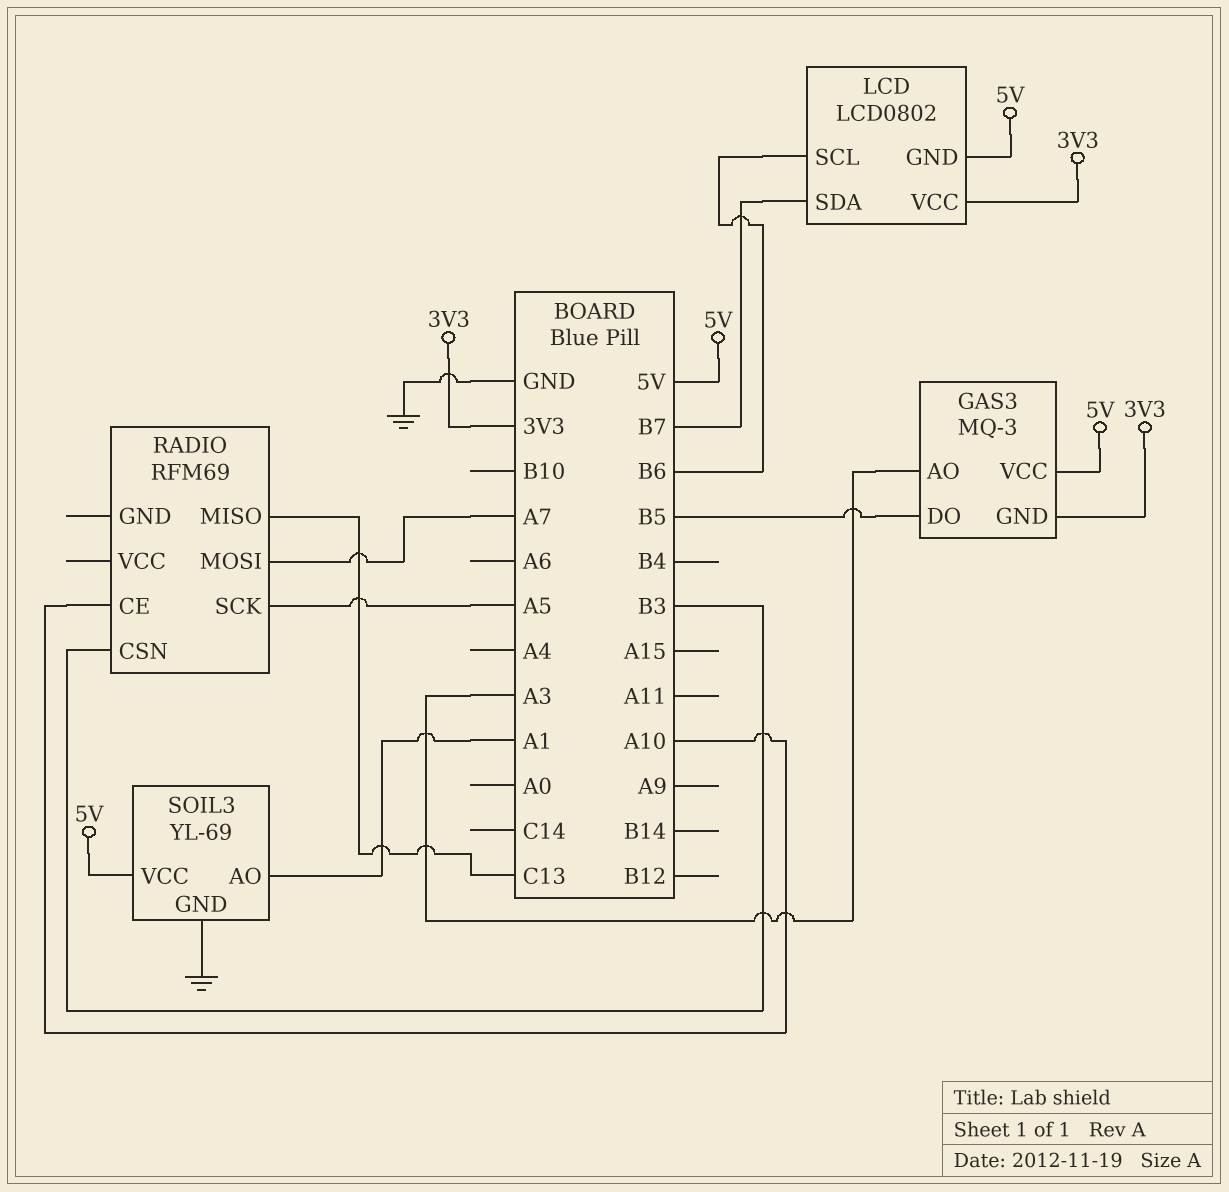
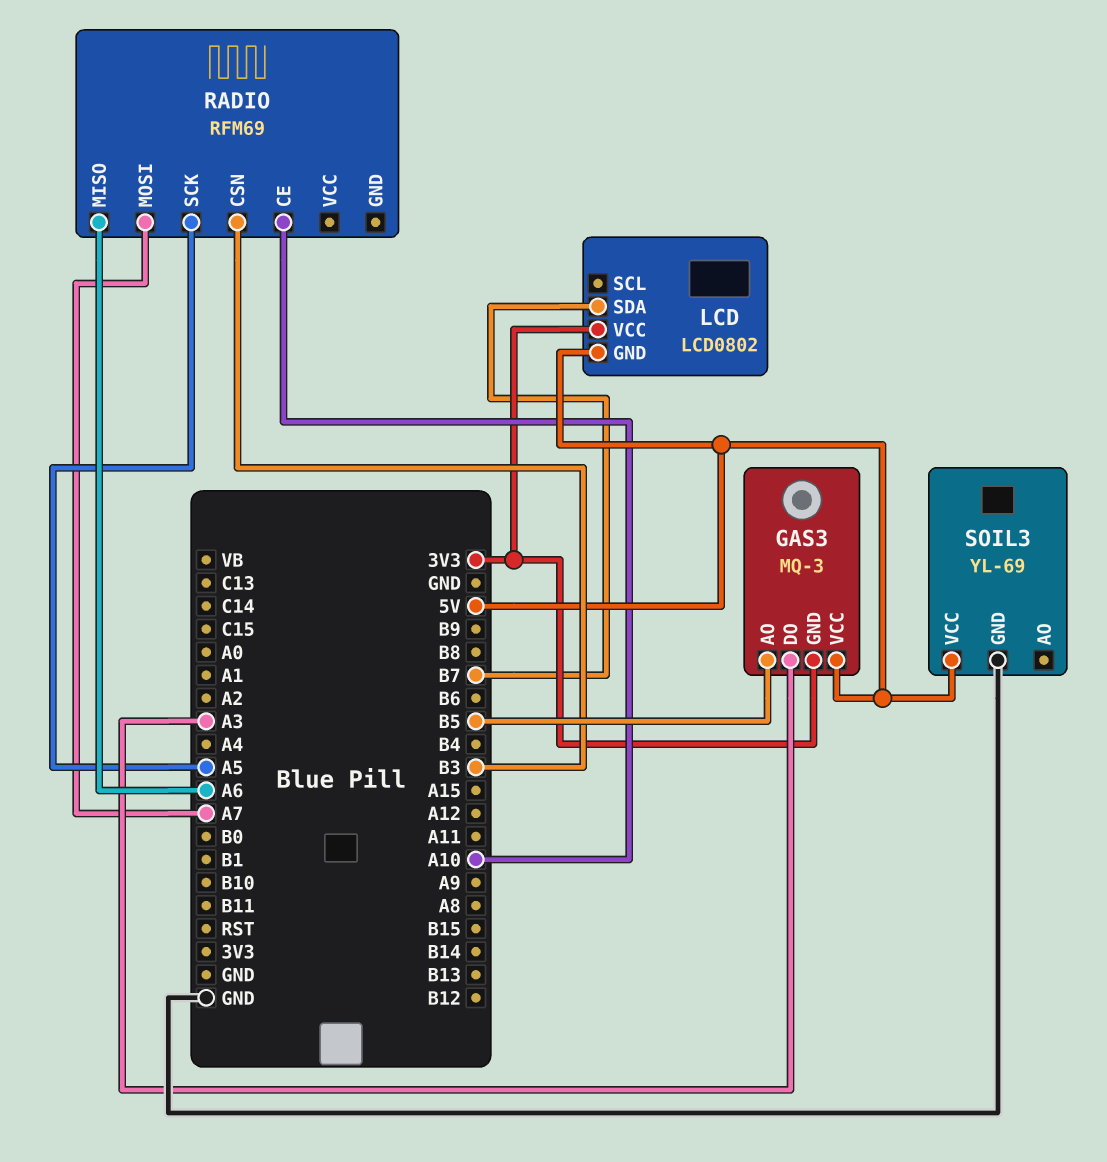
GAS3 pin AO: A3 -> B5
GAS3 pin DO: B5 -> A3
LCD pin SCL: B6 -> none
RADIO pin MISO: C13 -> A6
SOIL3 pin AO: A1 -> none

